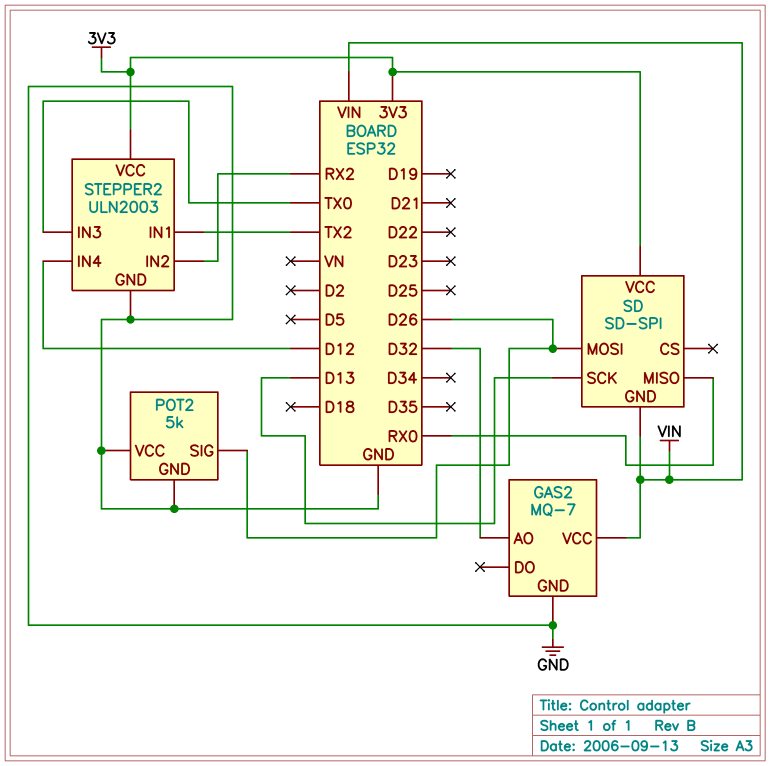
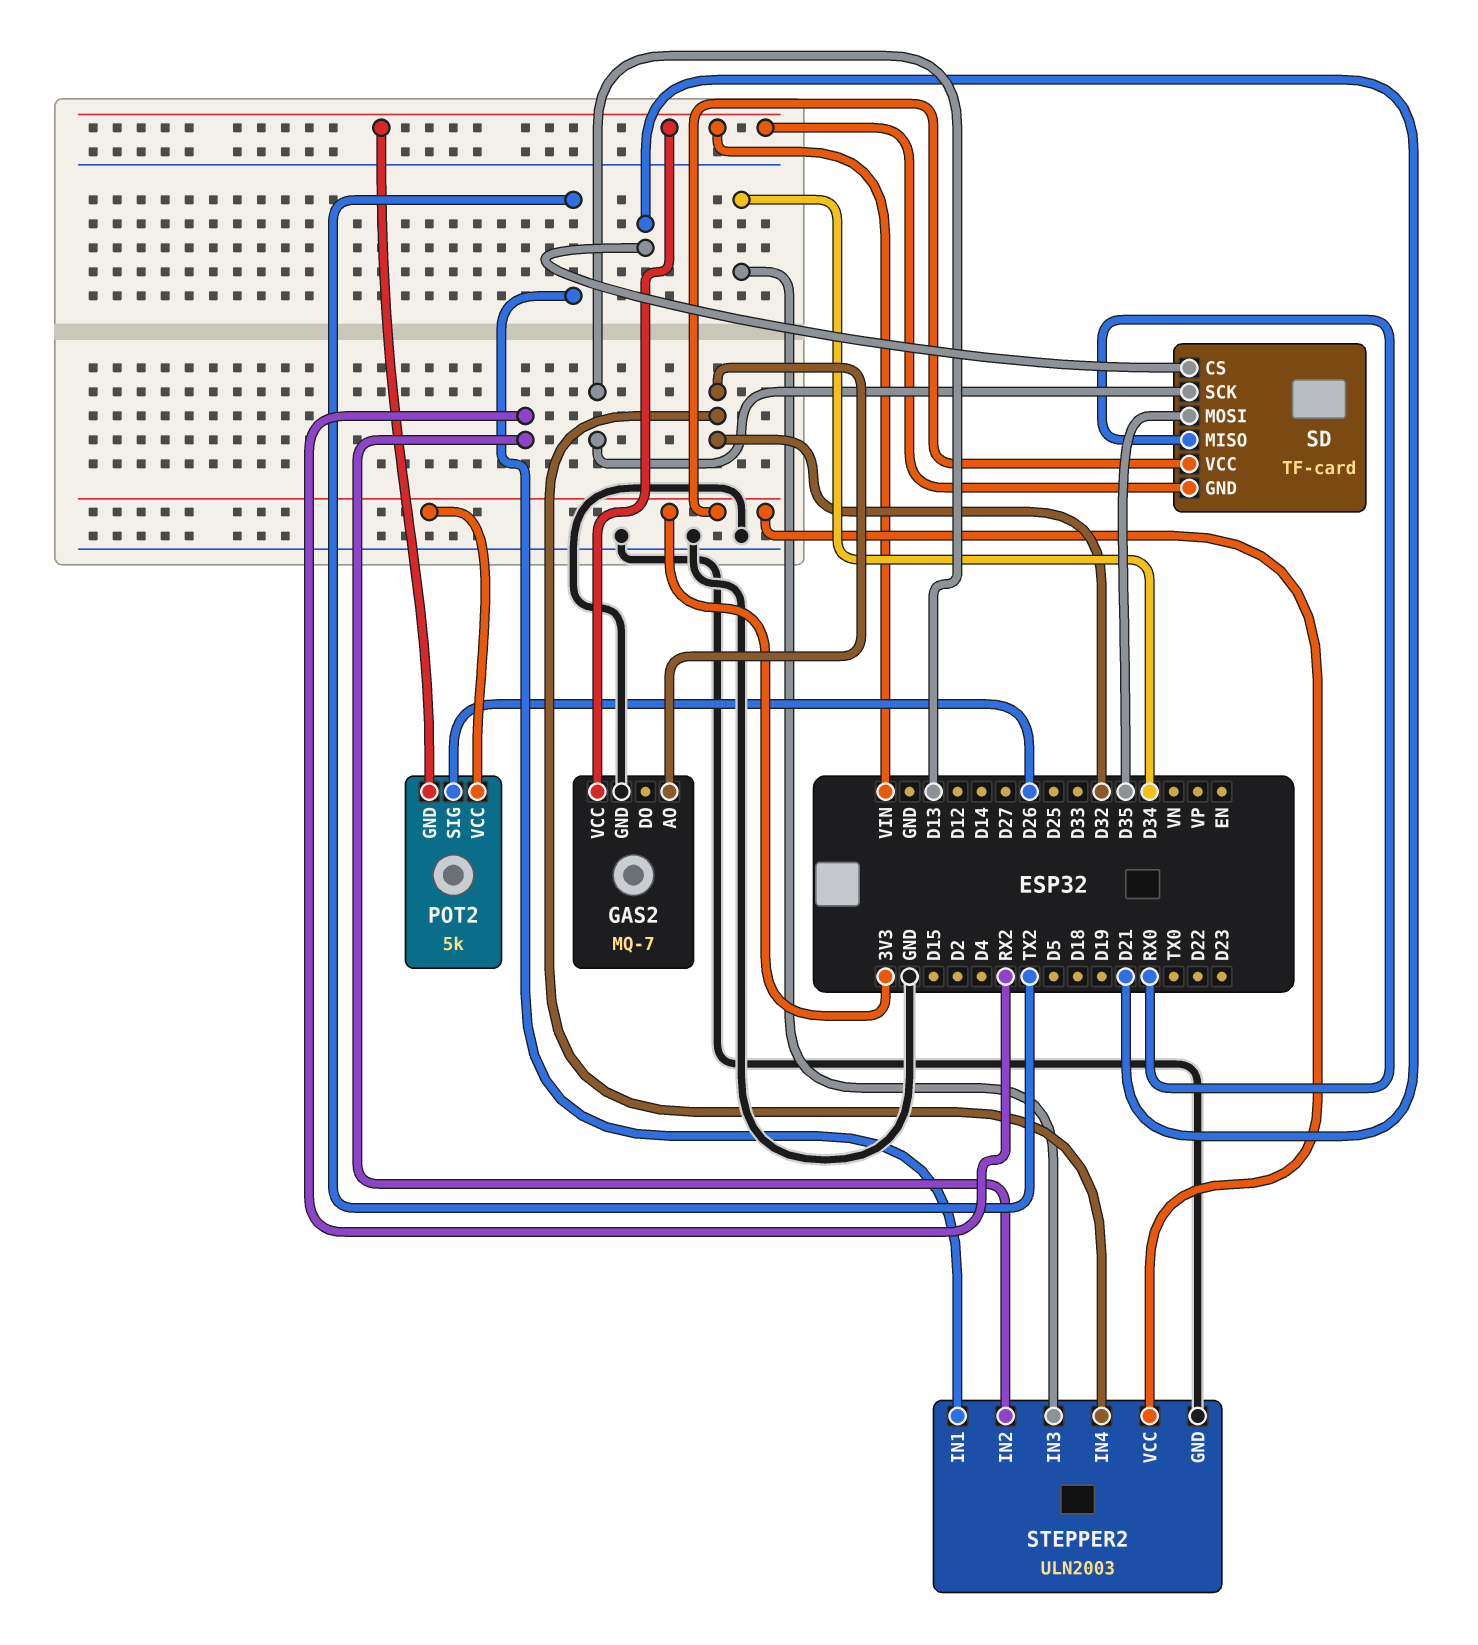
POT2 pin GND: GND -> VIN
POT2 pin VCC: GND -> 3V3
SD: SD-SPI -> TF-card
SD pin CS: none -> D21
SD pin MOSI: D26 -> D35
STEPPER2 pin IN3: TX0 -> D34
STEPPER2 pin IN4: D12 -> D32

